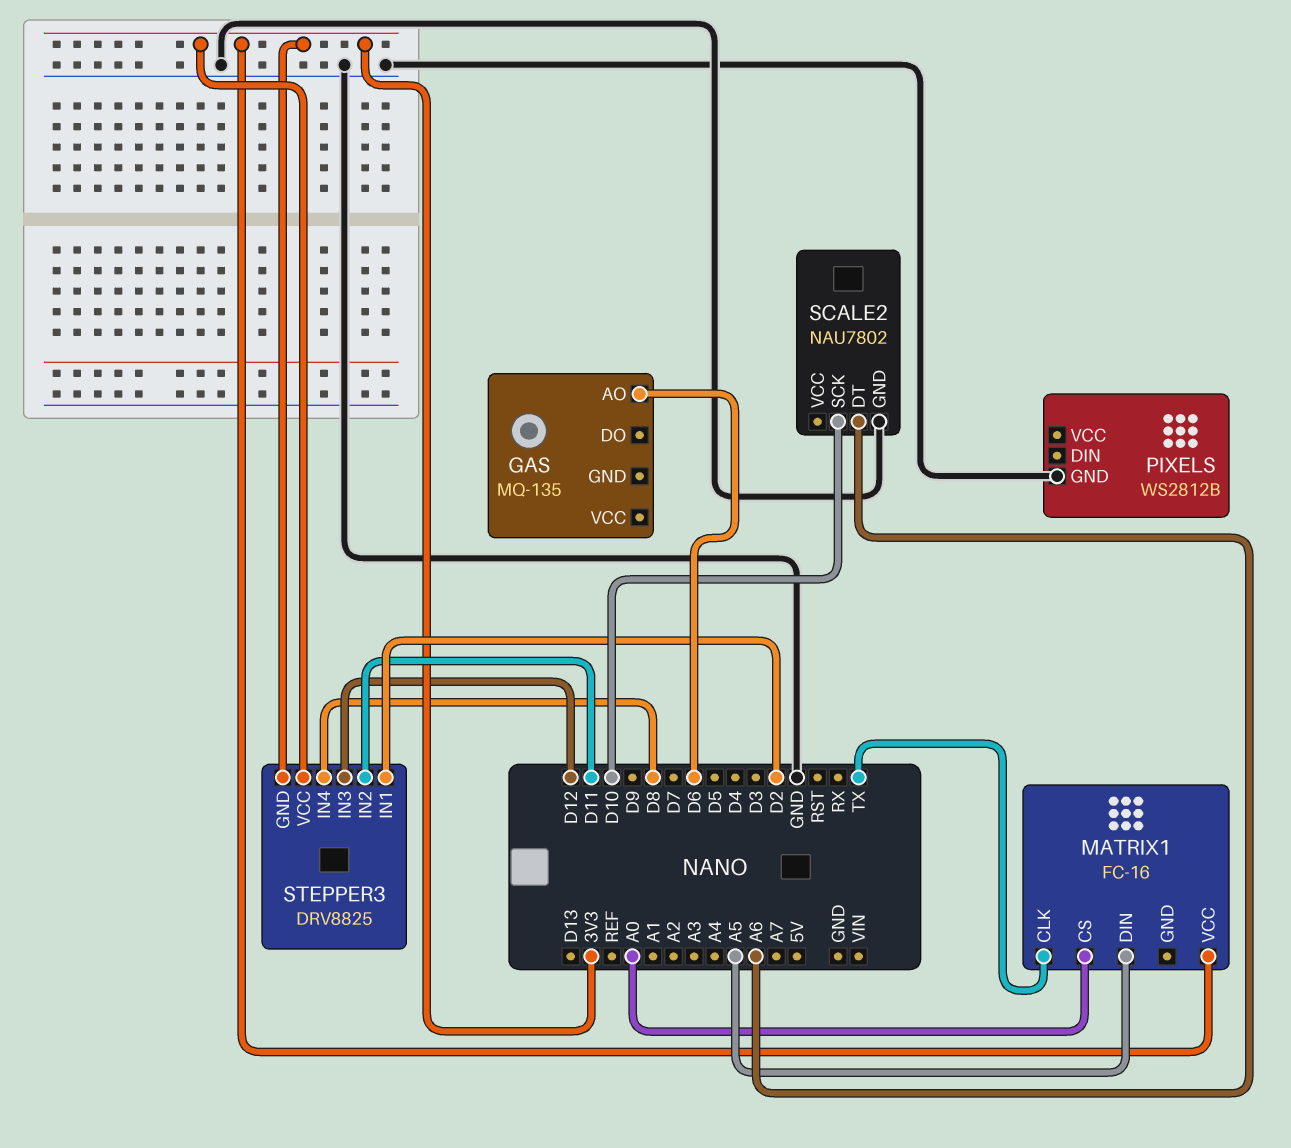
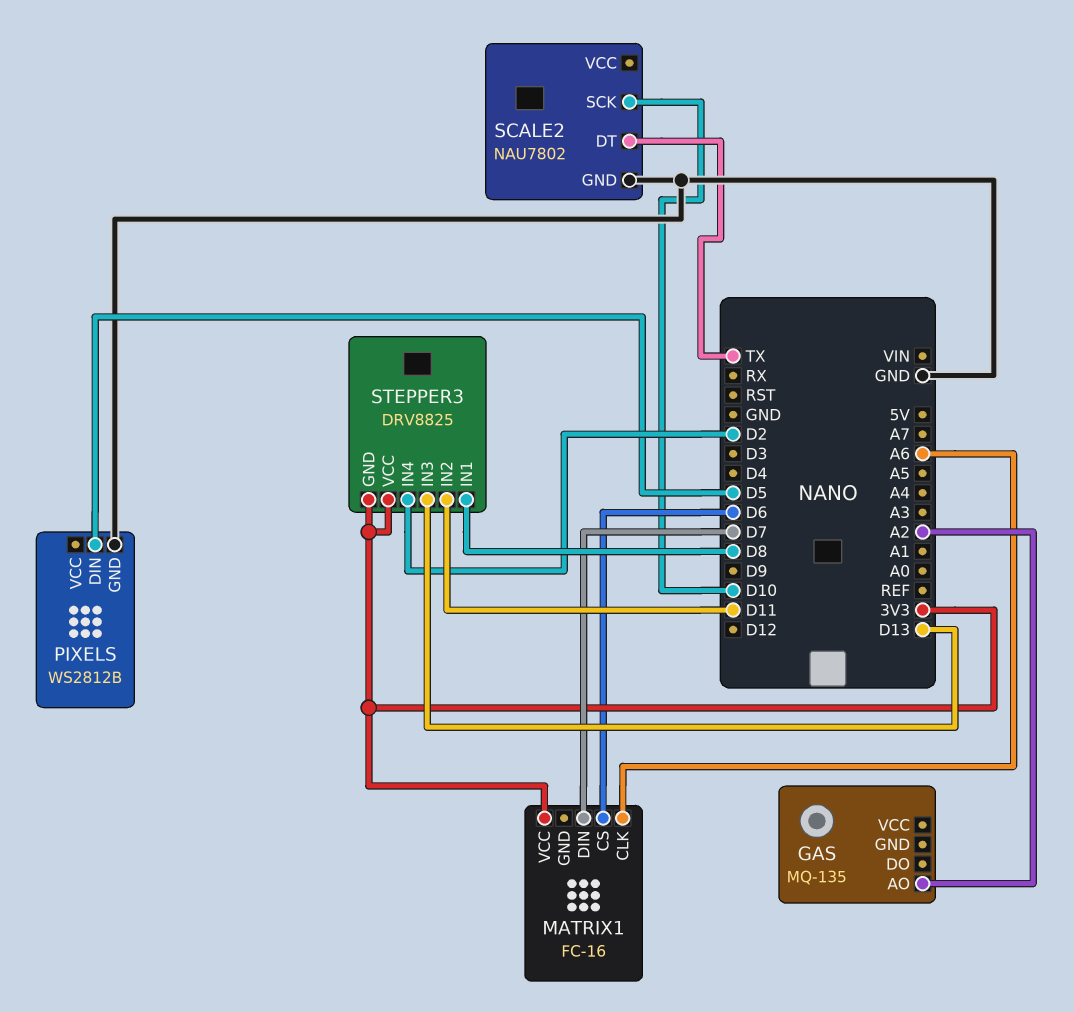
GAS pin AO: D6 -> A2
MATRIX1 pin CLK: TX -> A6
MATRIX1 pin CS: A0 -> D6
MATRIX1 pin DIN: A5 -> D7
PIXELS pin DIN: none -> D5
SCALE2 pin DT: A6 -> TX
STEPPER3 pin IN1: D2 -> D8
STEPPER3 pin IN3: D12 -> D13
STEPPER3 pin IN4: D8 -> D2

